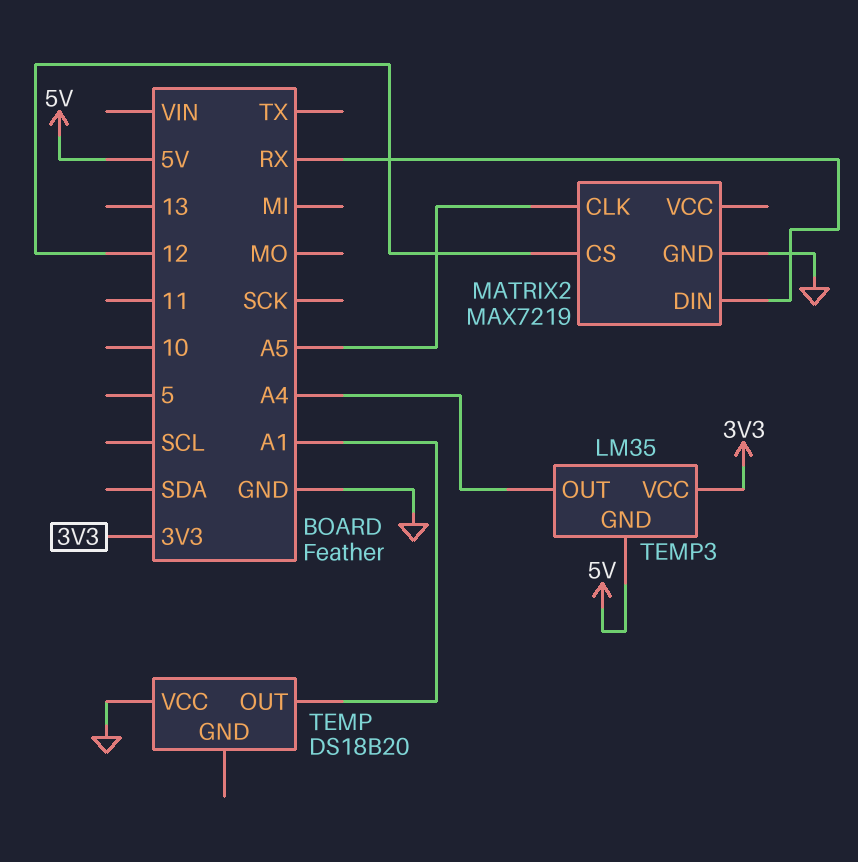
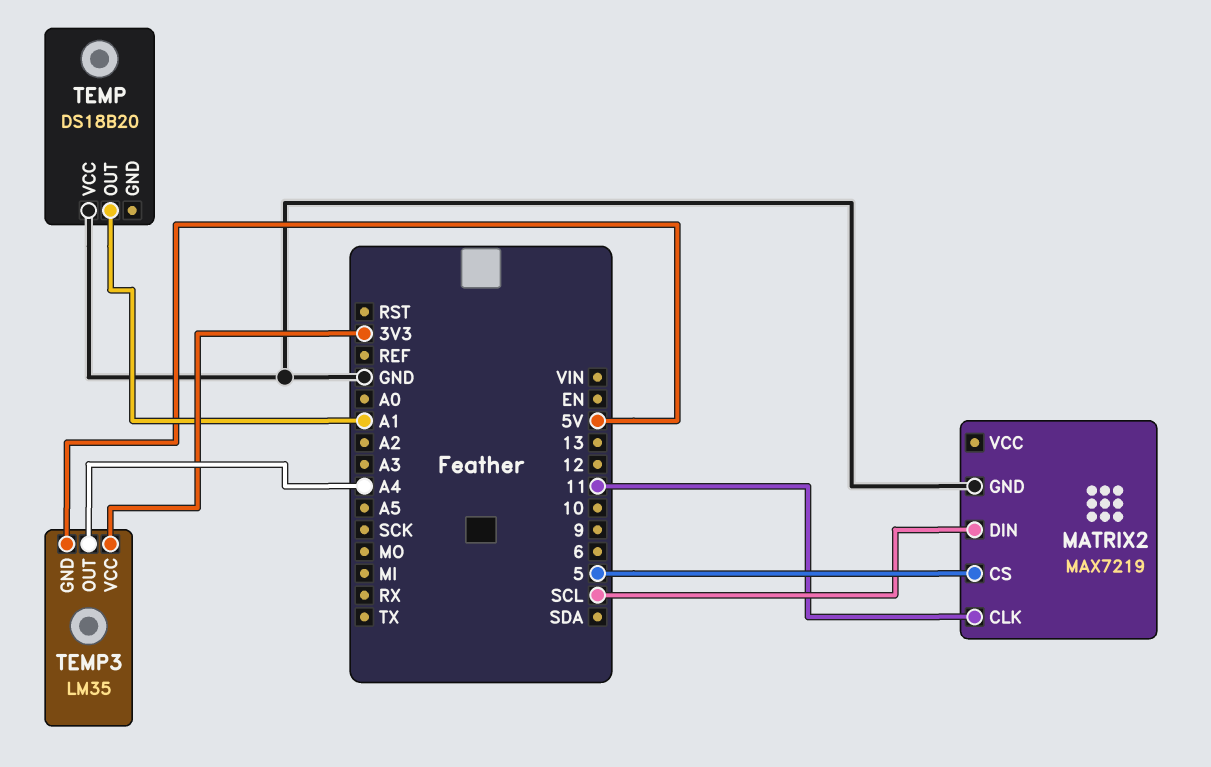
MATRIX2 pin CLK: A5 -> 11
MATRIX2 pin CS: 12 -> 5
MATRIX2 pin DIN: RX -> SCL

